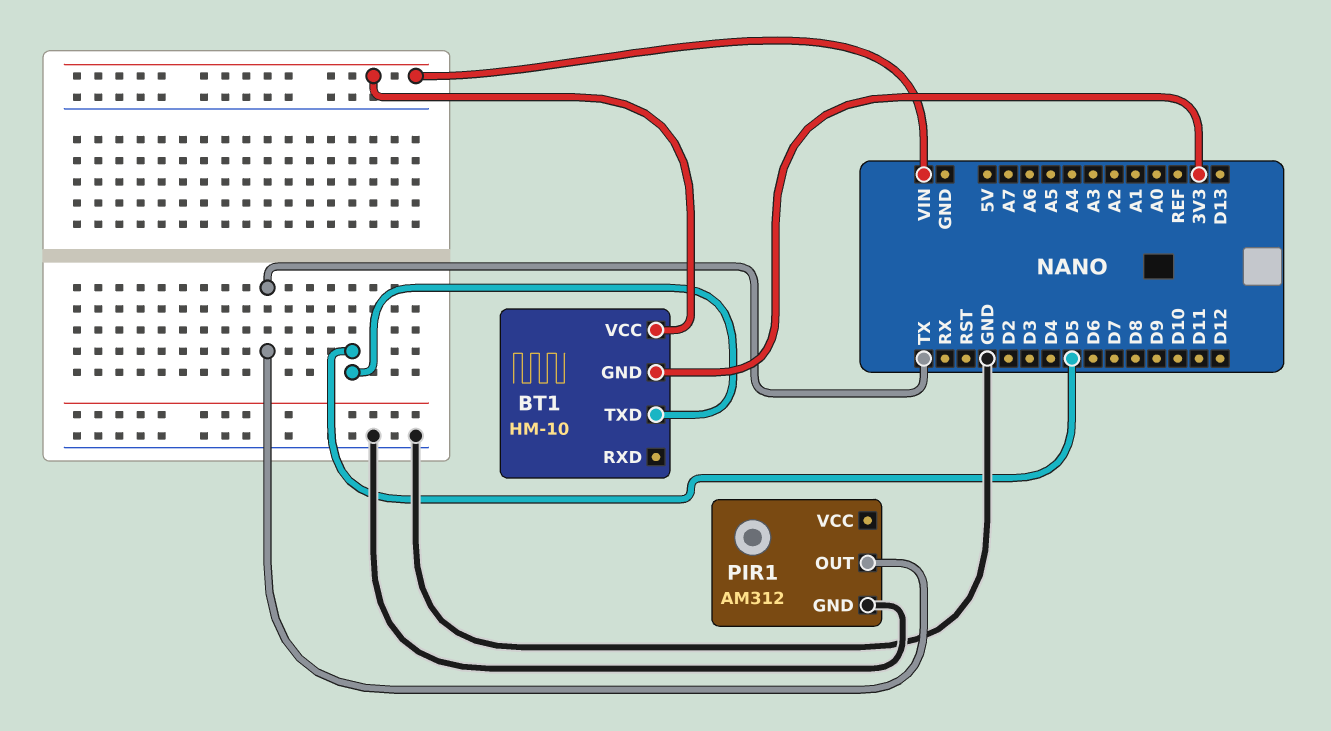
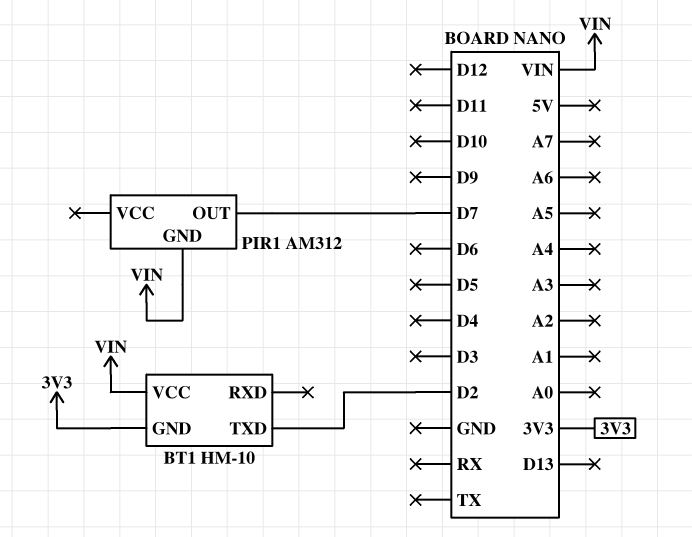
BT1 pin TXD: D5 -> D2
PIR1 pin GND: GND -> VIN
PIR1 pin OUT: TX -> D7

